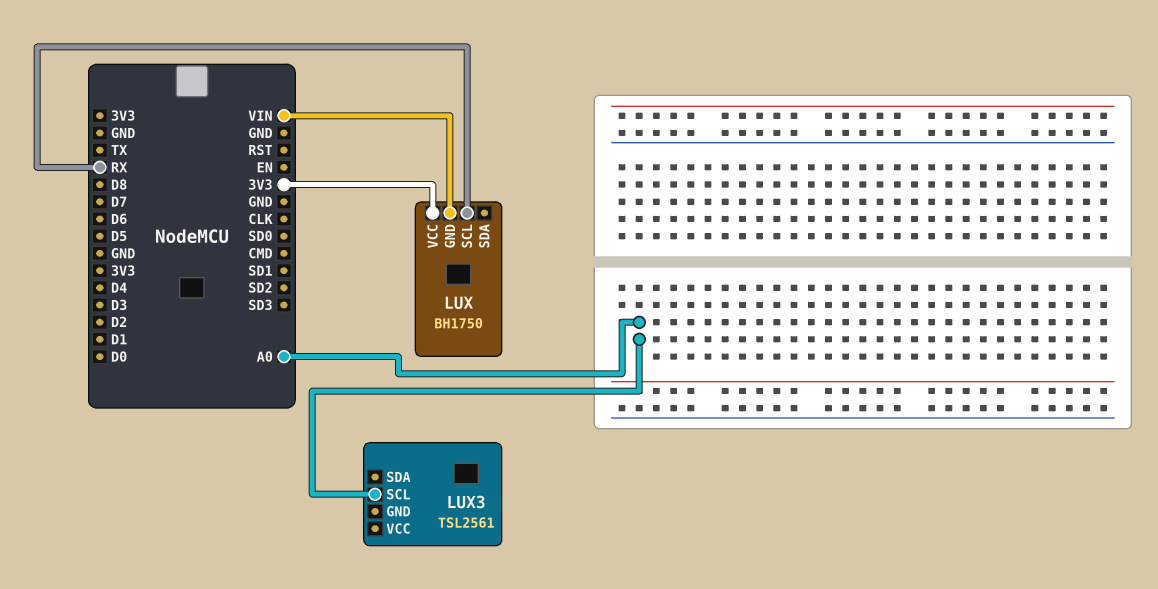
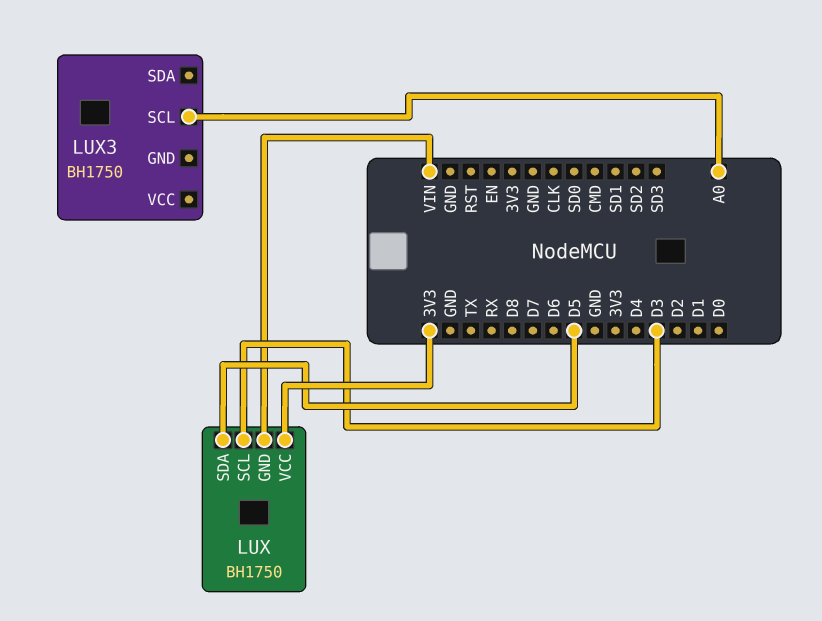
LUX pin SCL: RX -> D3
LUX pin SDA: none -> D5
LUX3: TSL2561 -> BH1750

